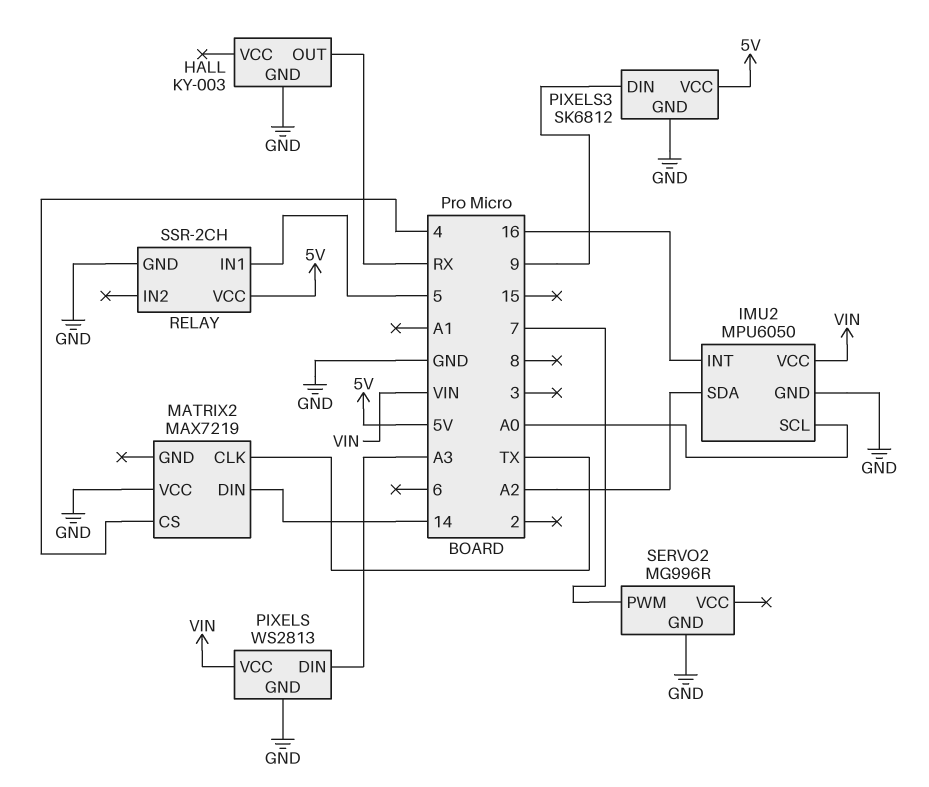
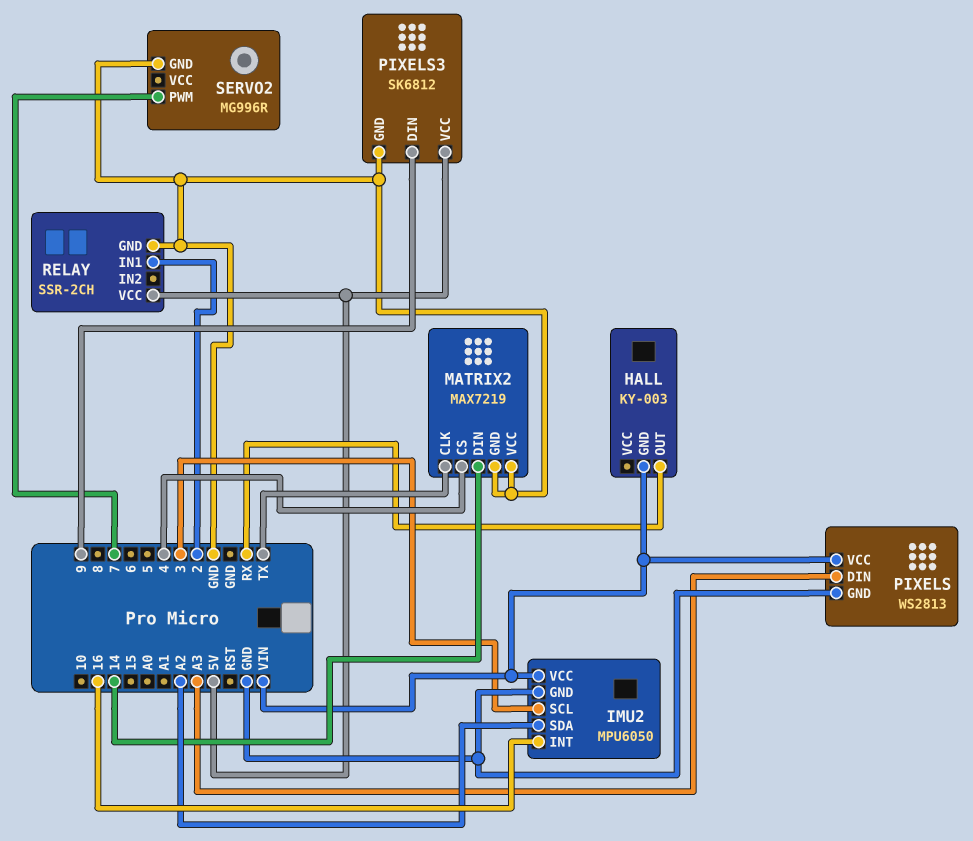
HALL pin GND: GND -> VIN
IMU2 pin SCL: A0 -> 3
MATRIX2 pin GND: none -> GND
RELAY pin IN1: 5 -> 2

